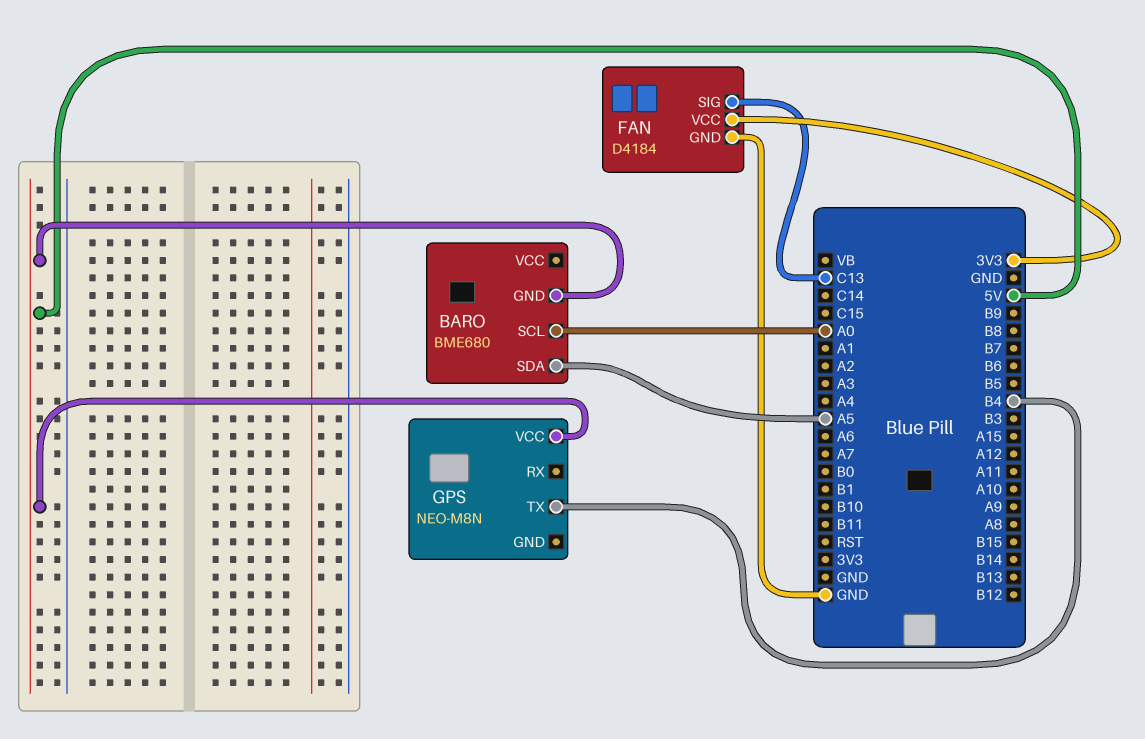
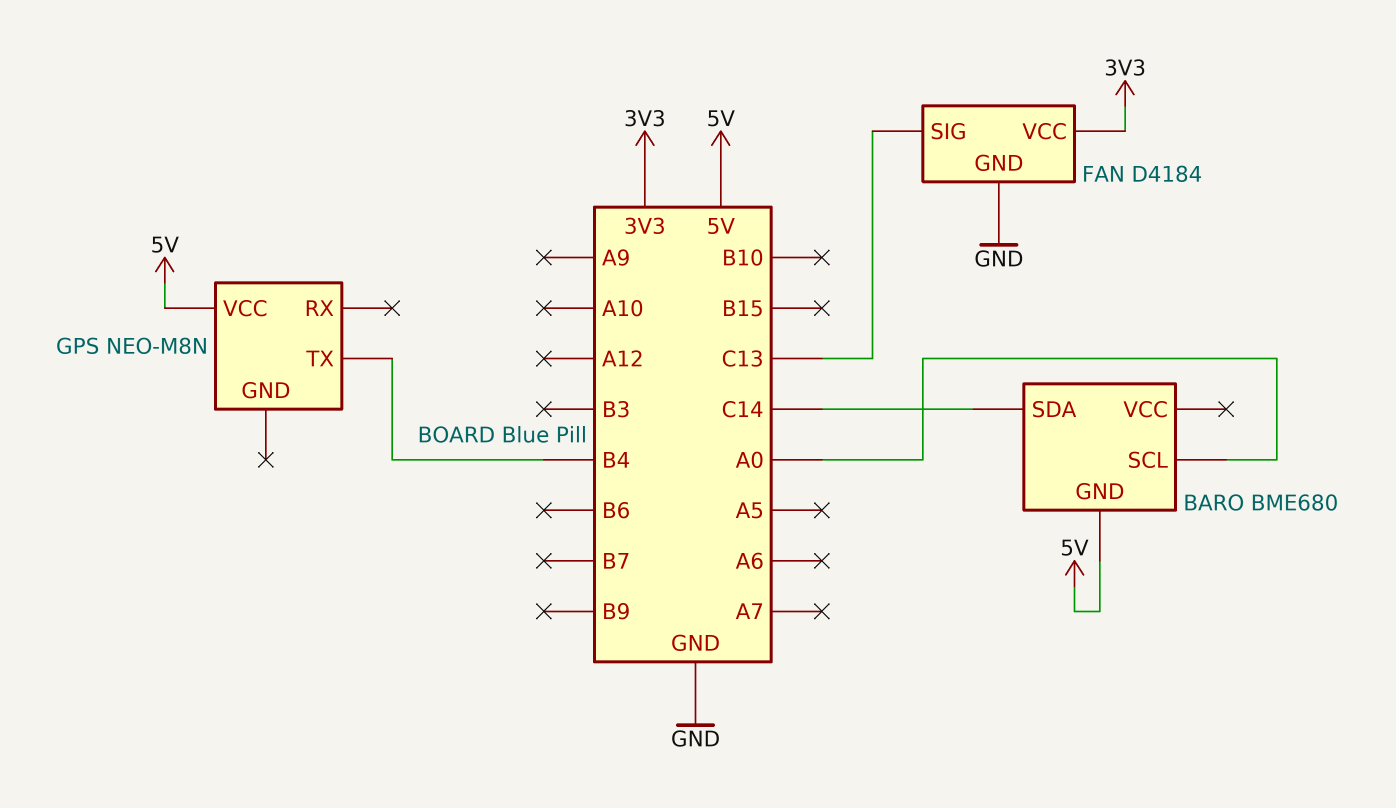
BARO pin SDA: A5 -> C14

